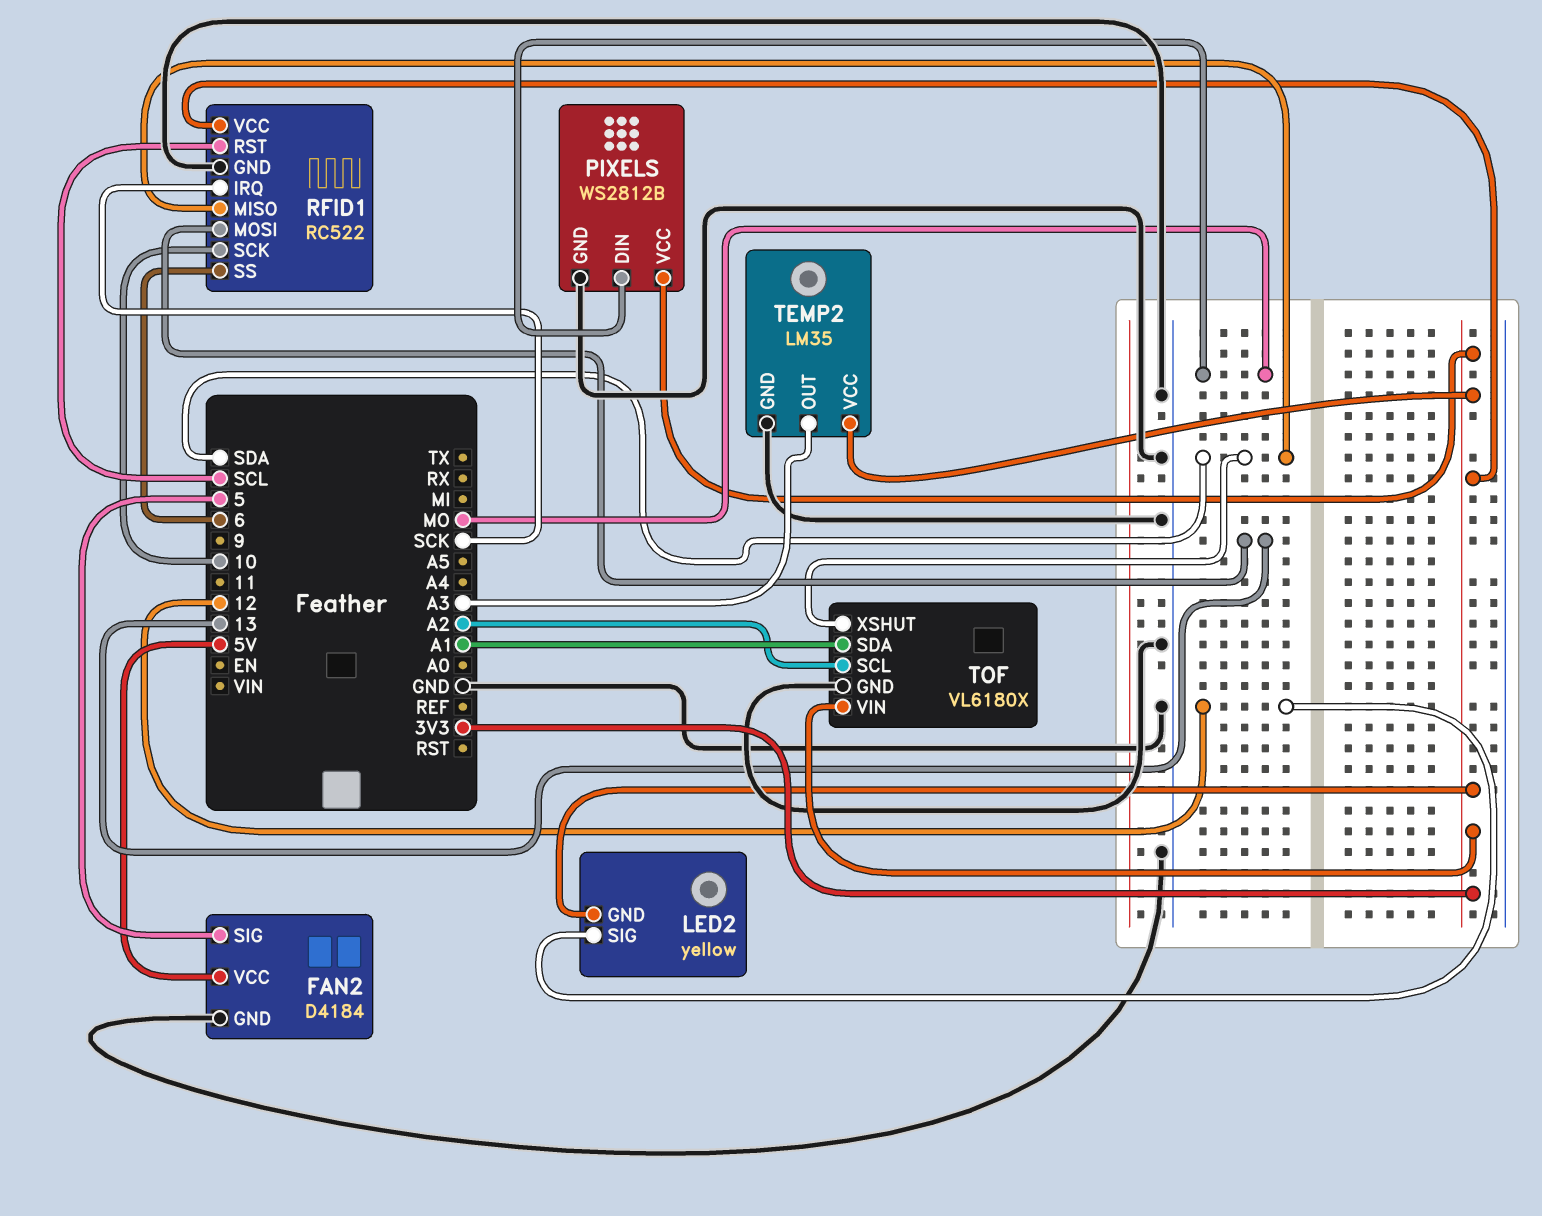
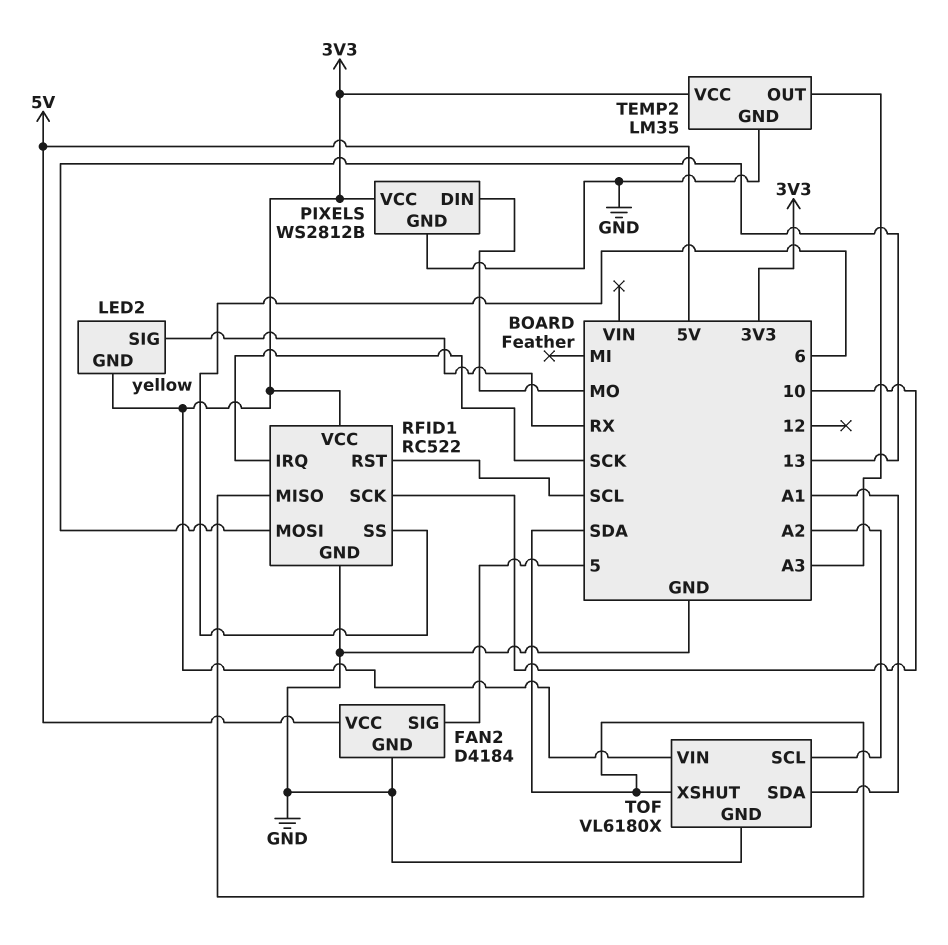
LED2 pin SIG: 12 -> RX

